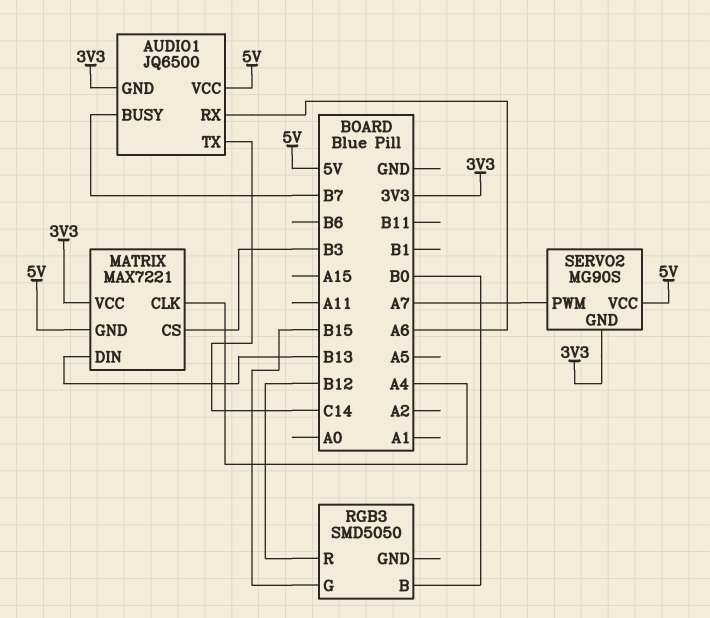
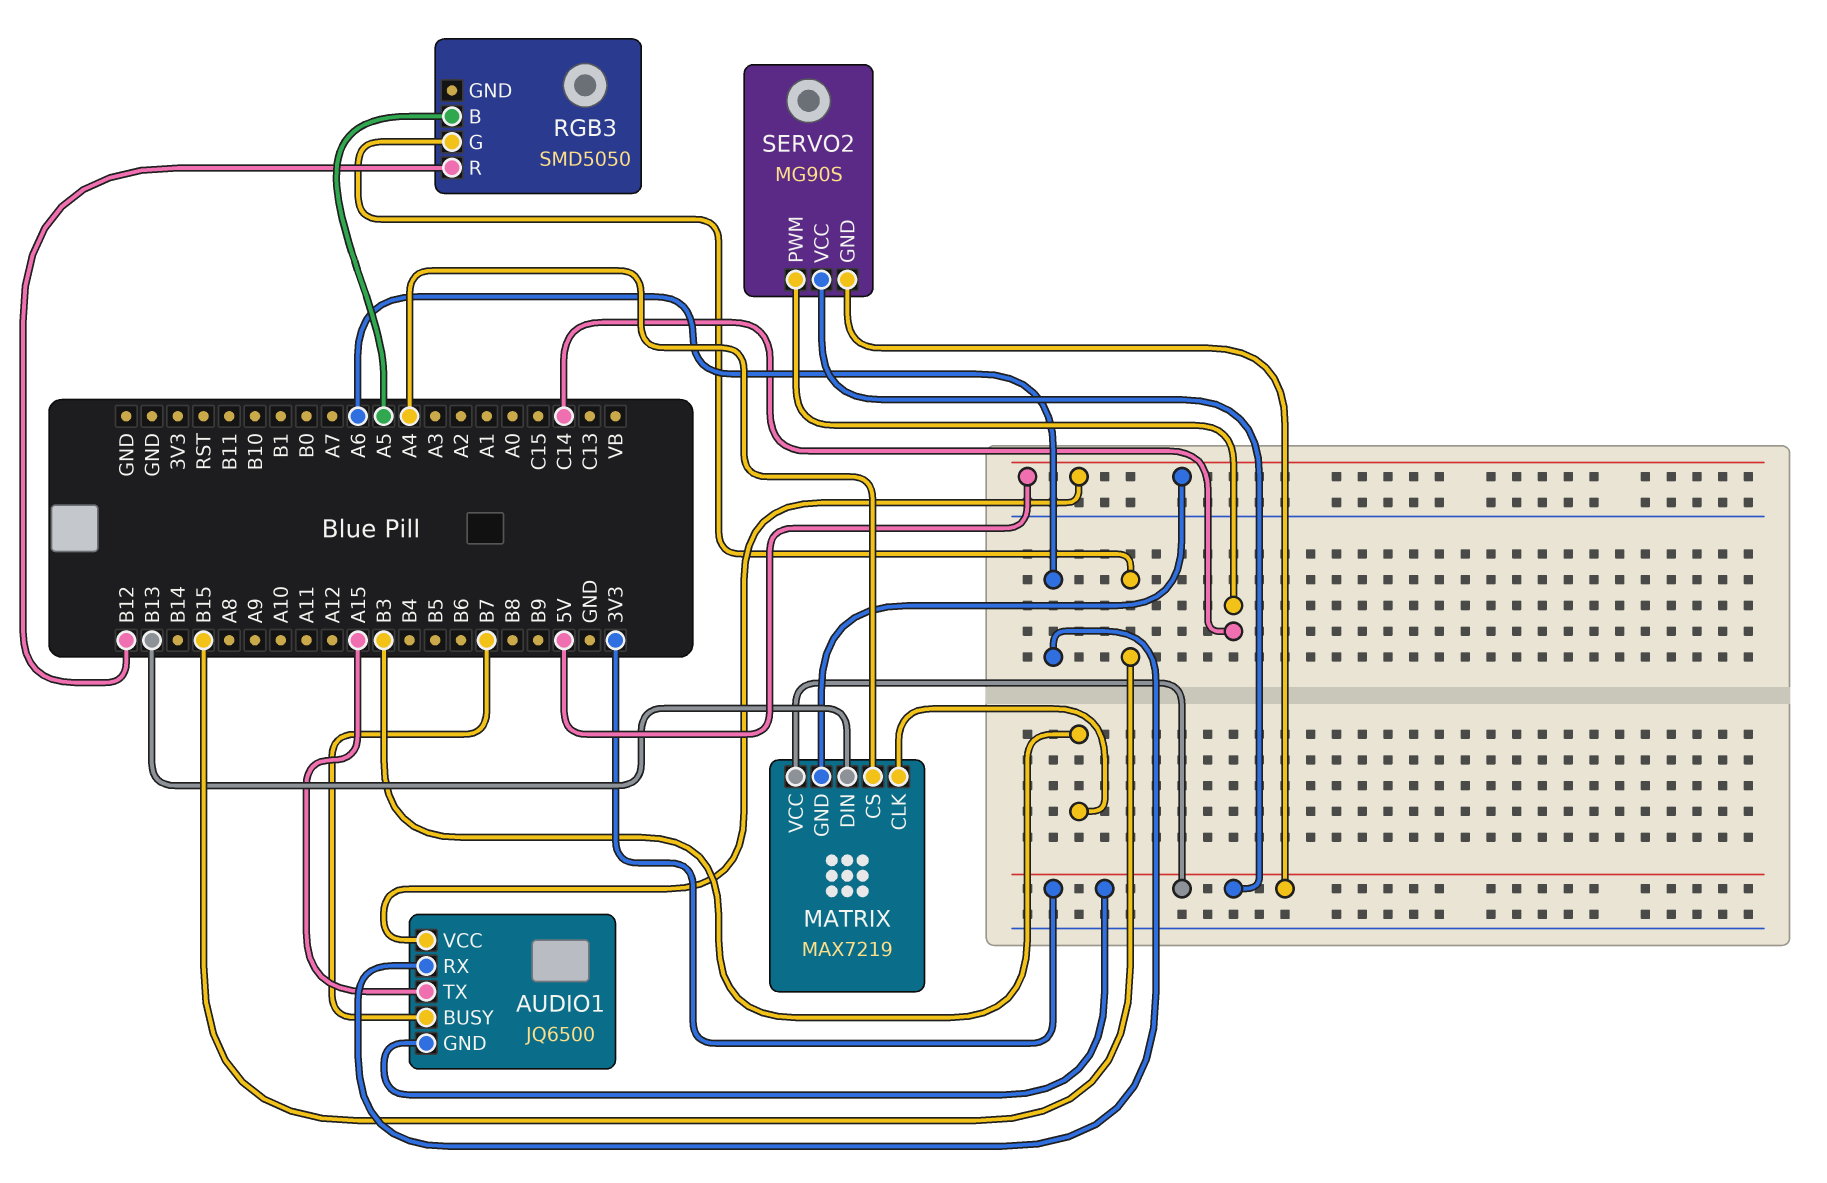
AUDIO1 pin TX: C14 -> A15
MATRIX: MAX7221 -> MAX7219
MATRIX pin CLK: A4 -> B3
MATRIX pin CS: B3 -> A4
RGB3 pin B: B0 -> A5
SERVO2 pin PWM: A7 -> C14
SERVO2 pin VCC: 5V -> 3V3

